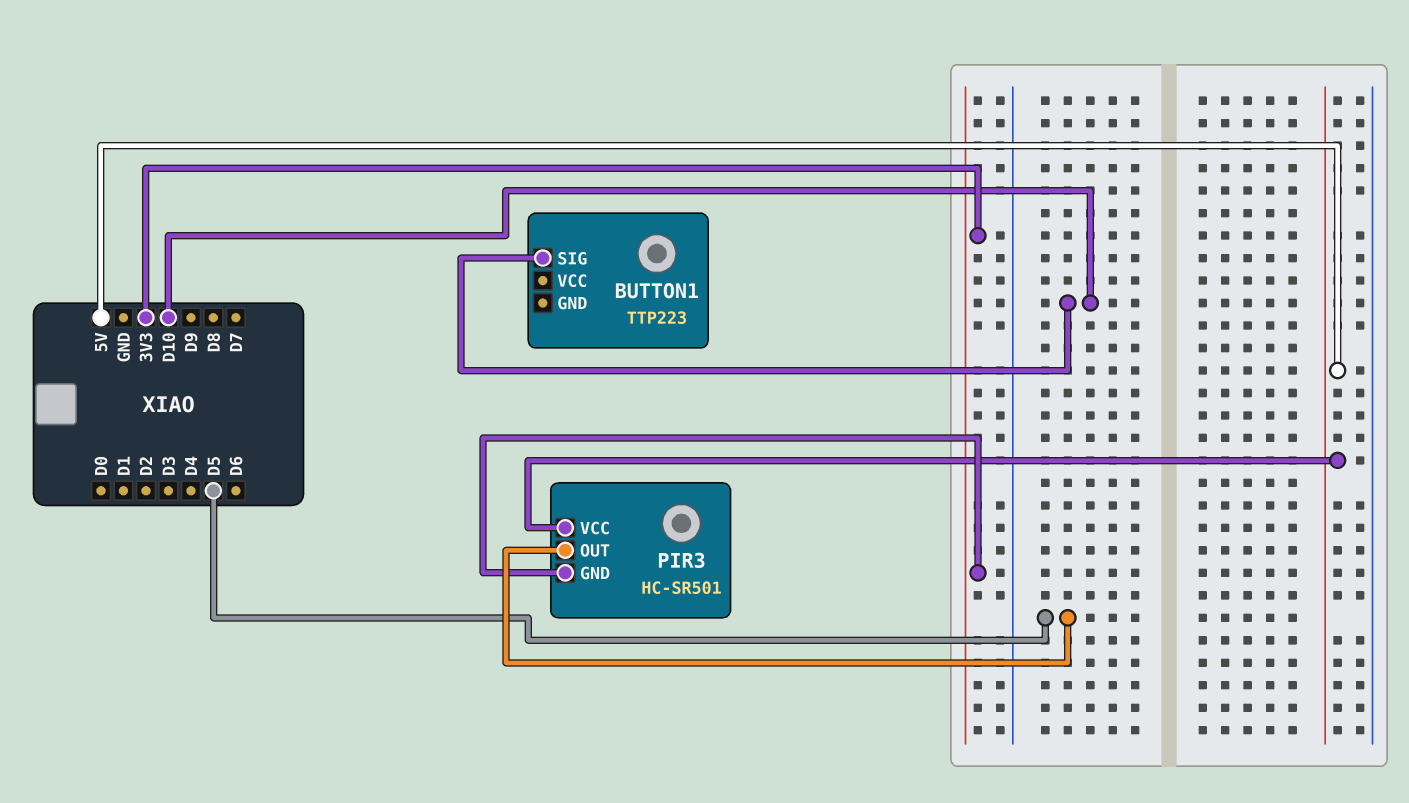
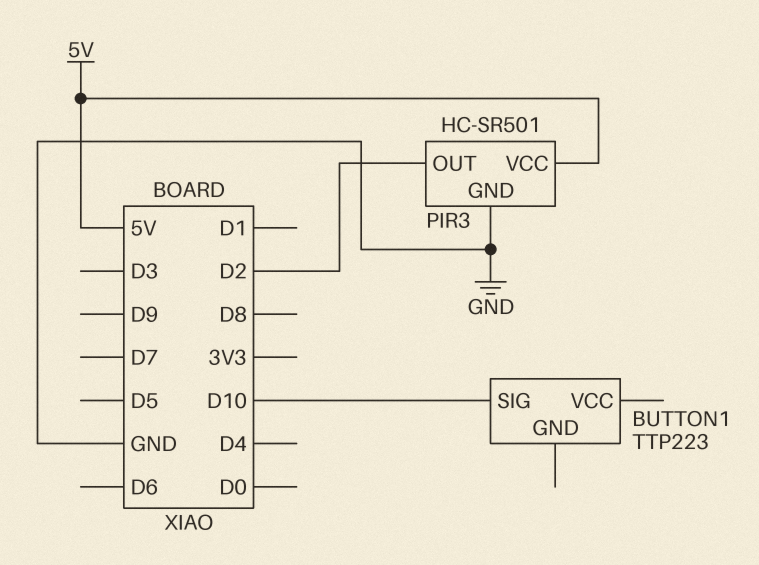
PIR3 pin GND: 3V3 -> GND
PIR3 pin OUT: D5 -> D2

